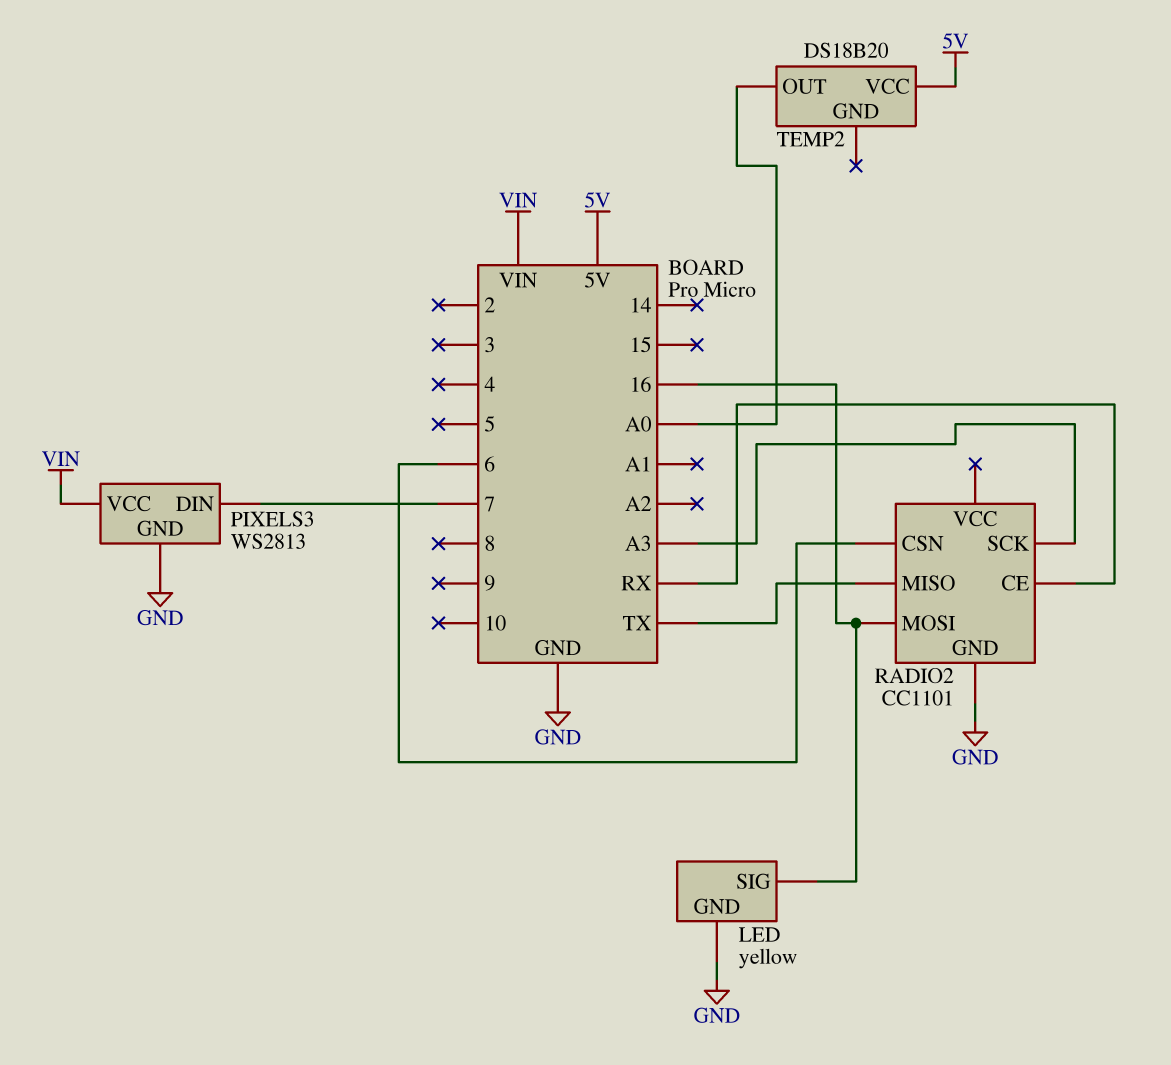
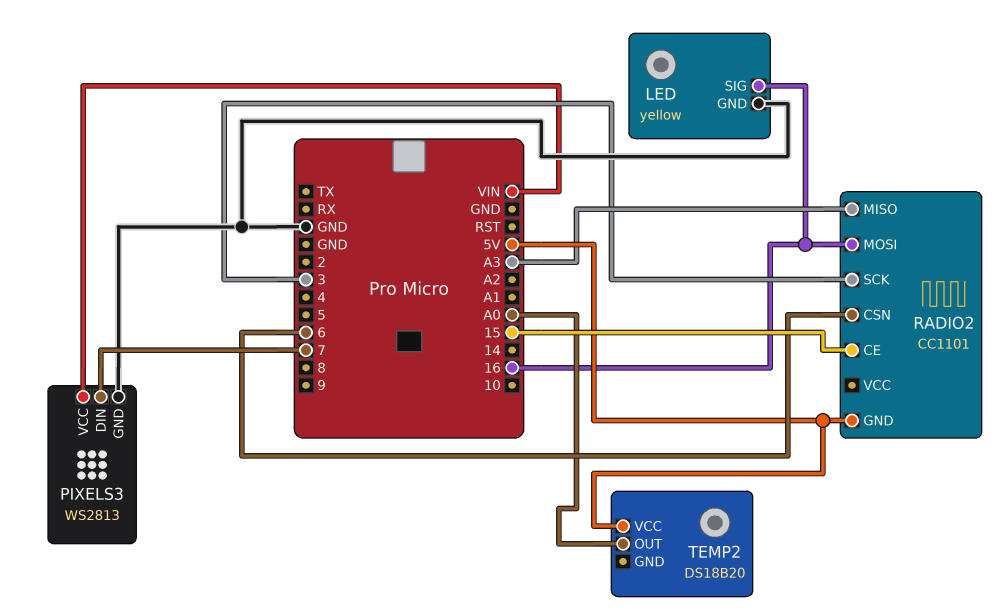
RADIO2 pin CE: RX -> 15
RADIO2 pin GND: GND -> 5V
RADIO2 pin MISO: TX -> A3
RADIO2 pin SCK: A3 -> 3

